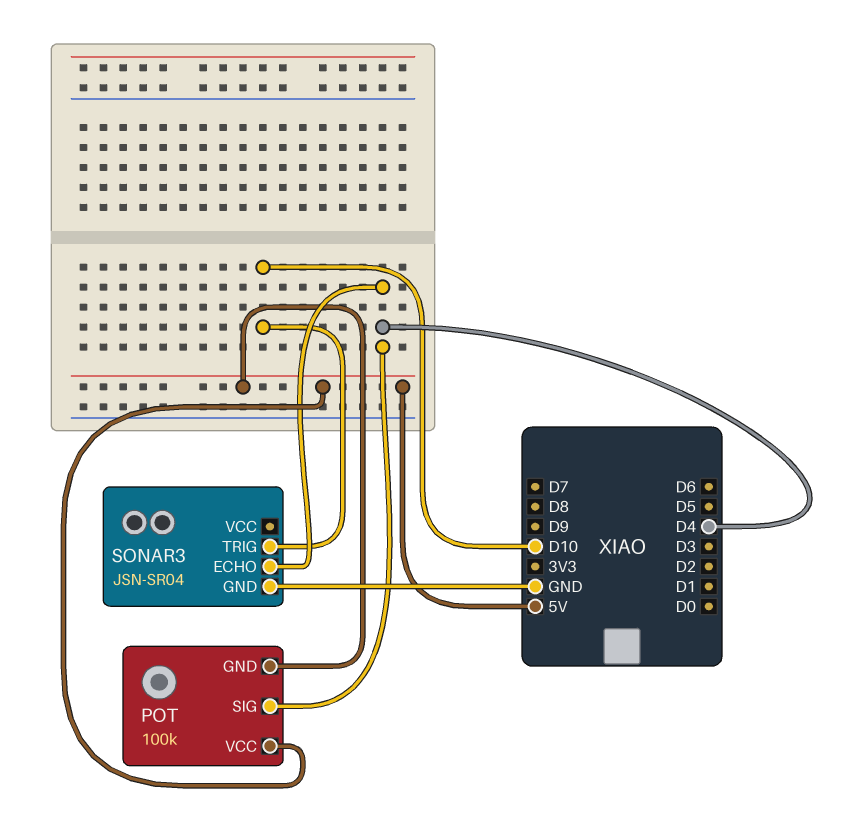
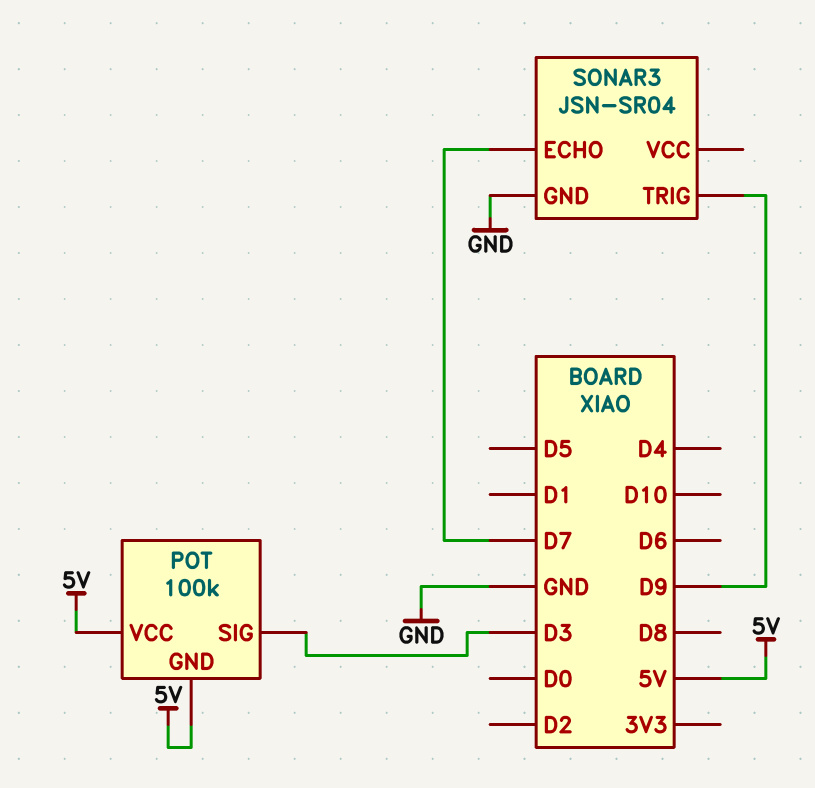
POT pin SIG: D4 -> D3
SONAR3 pin ECHO: D4 -> D7
SONAR3 pin TRIG: D10 -> D9

